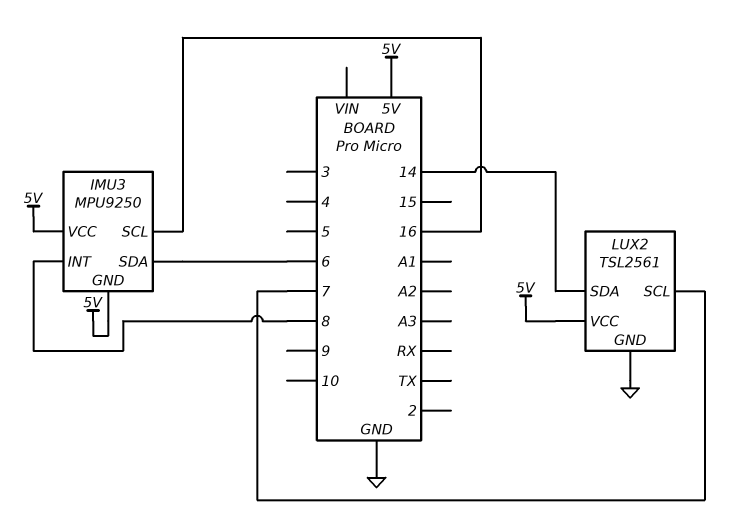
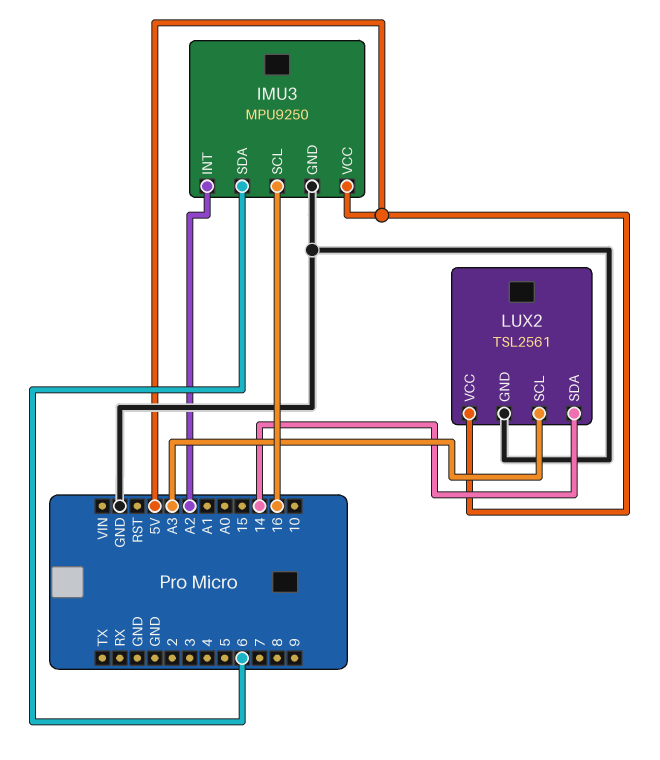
IMU3 pin GND: 5V -> GND
IMU3 pin INT: 8 -> A2
LUX2 pin SCL: 7 -> A3

